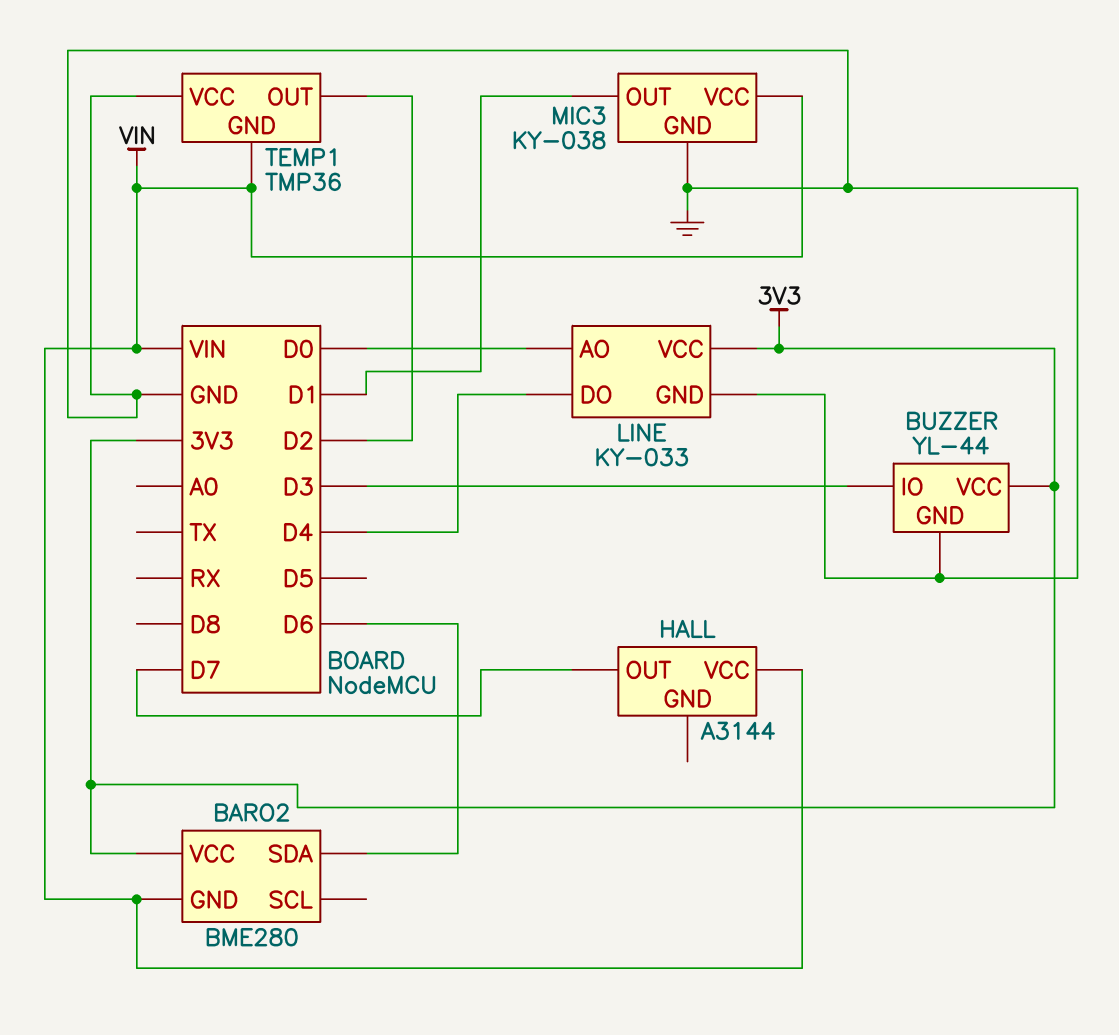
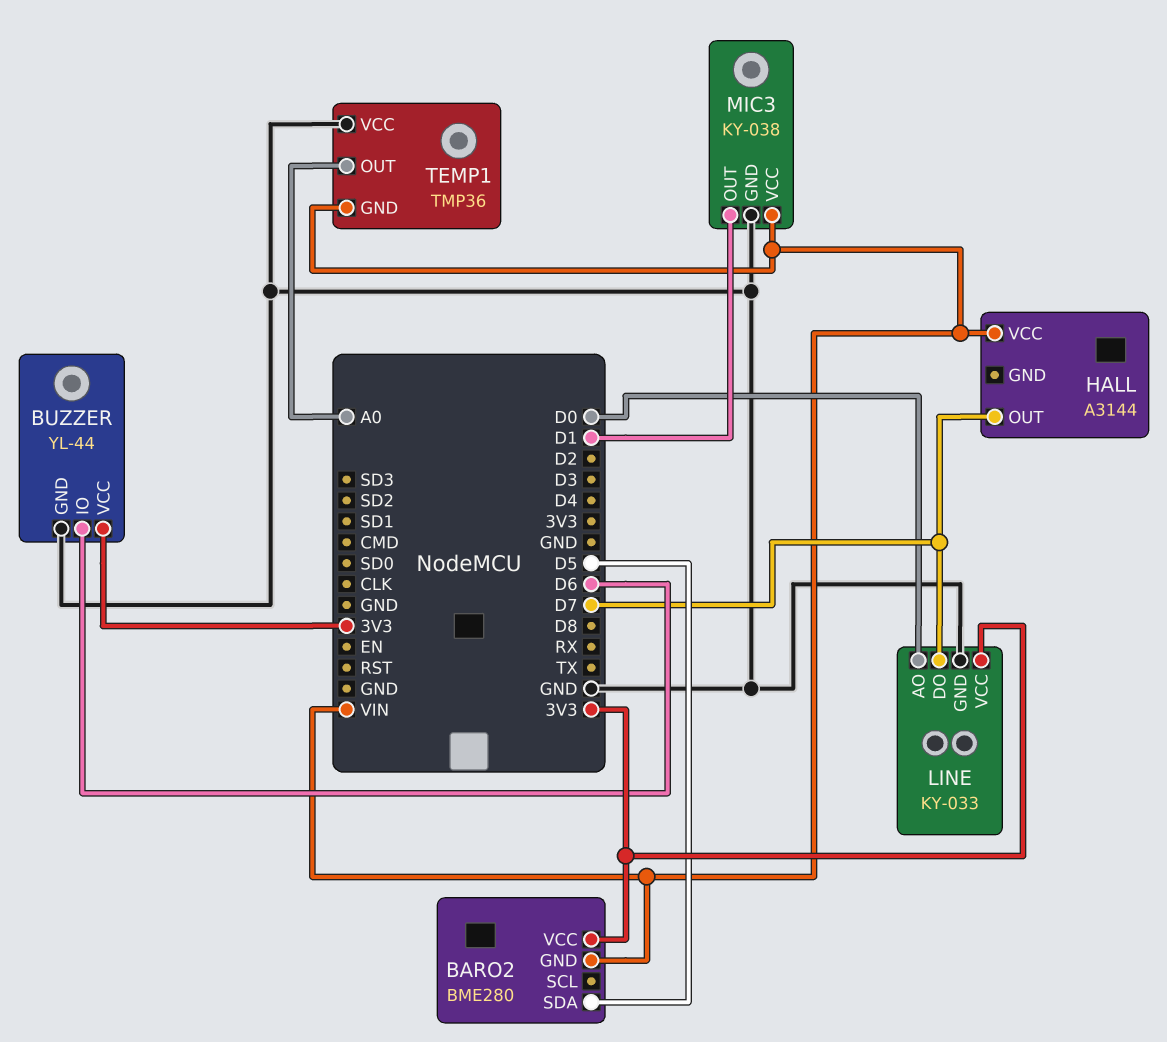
BARO2 pin SDA: D6 -> D5
BUZZER pin IO: D3 -> D6
LINE pin DO: D4 -> D7
TEMP1 pin OUT: D2 -> A0

